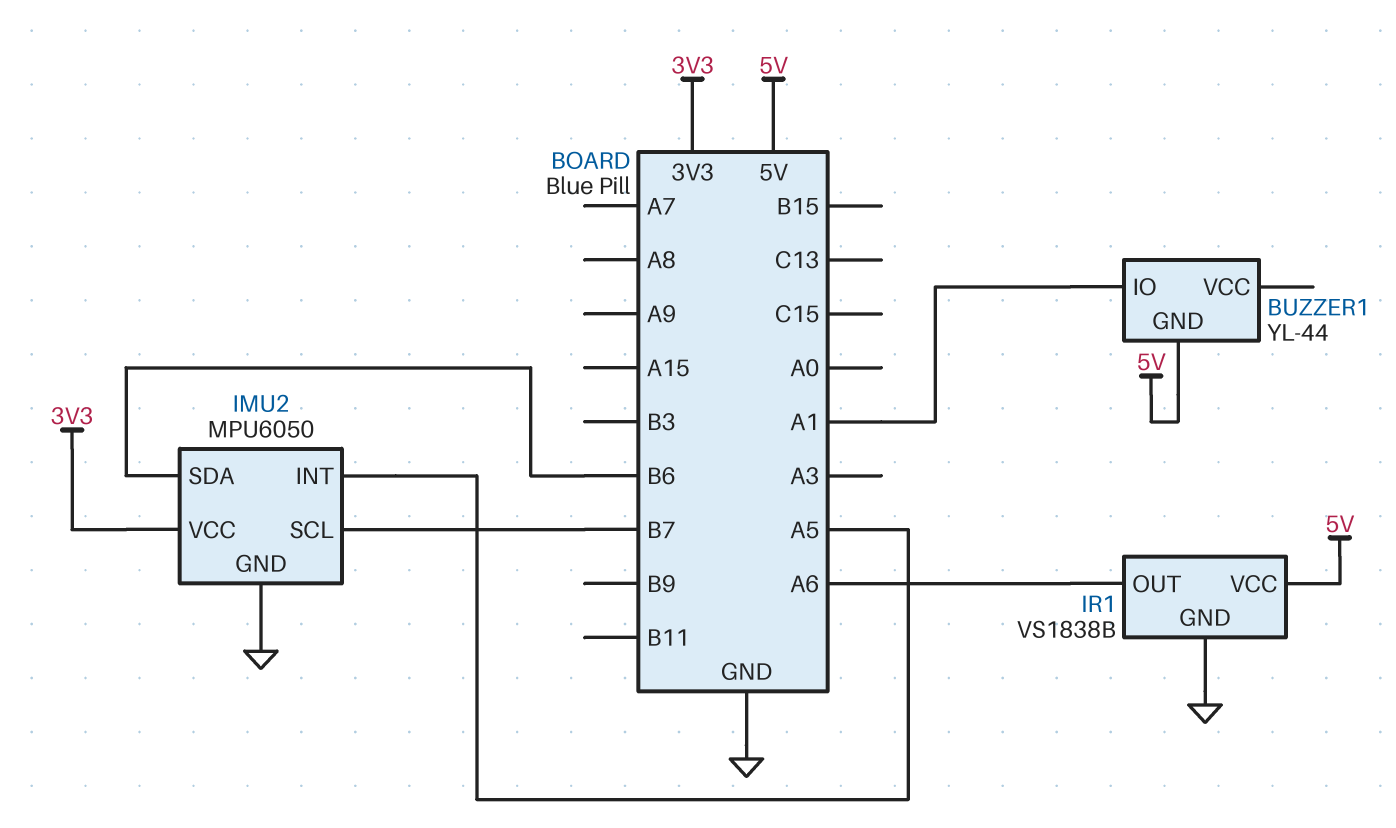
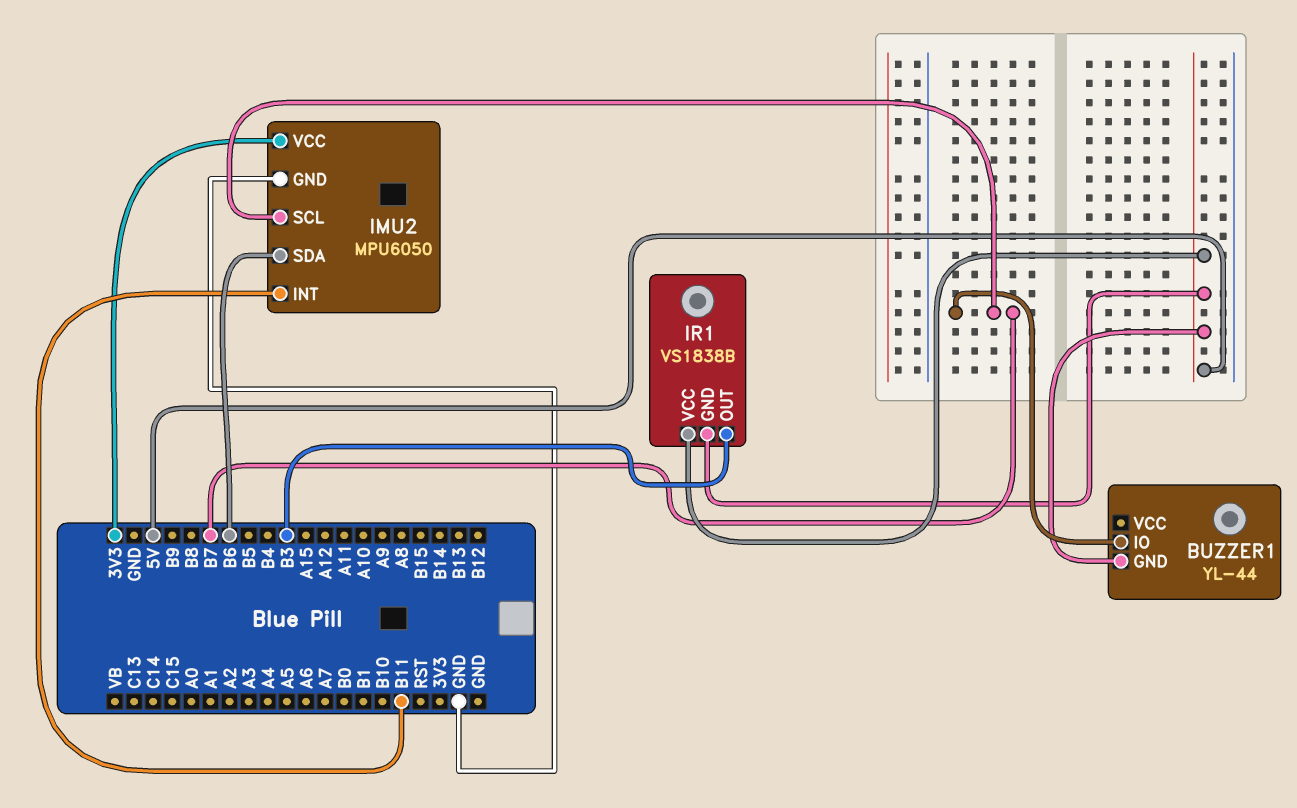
BUZZER1 pin IO: A1 -> B7
IMU2 pin INT: A5 -> B11
IR1 pin GND: GND -> 5V
IR1 pin OUT: A6 -> B3

